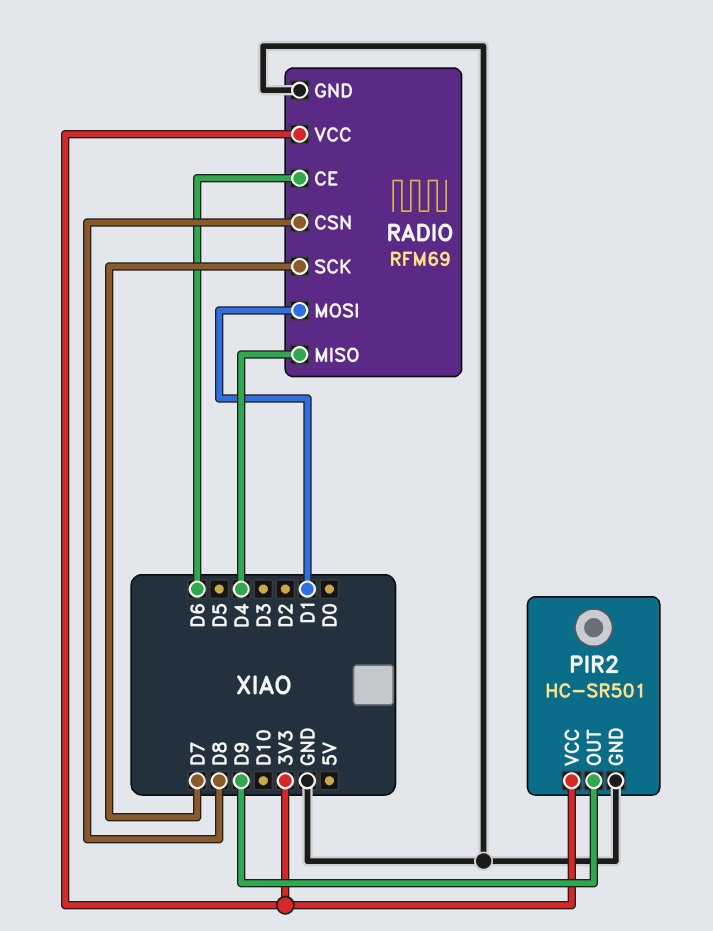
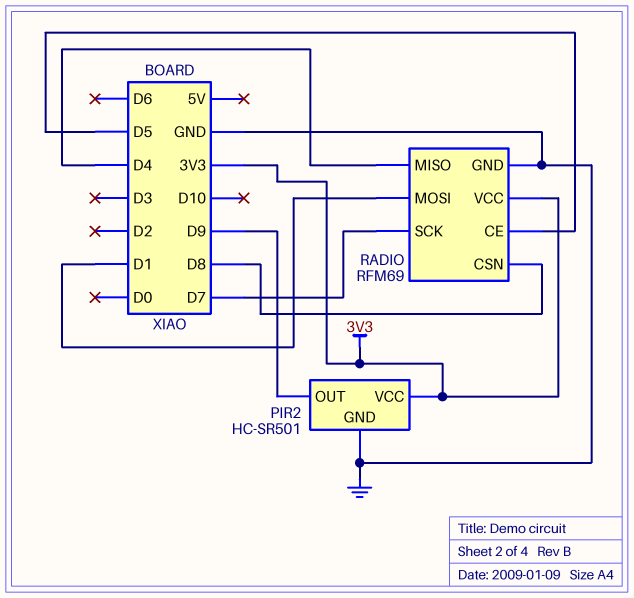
RADIO pin CE: D6 -> D5

